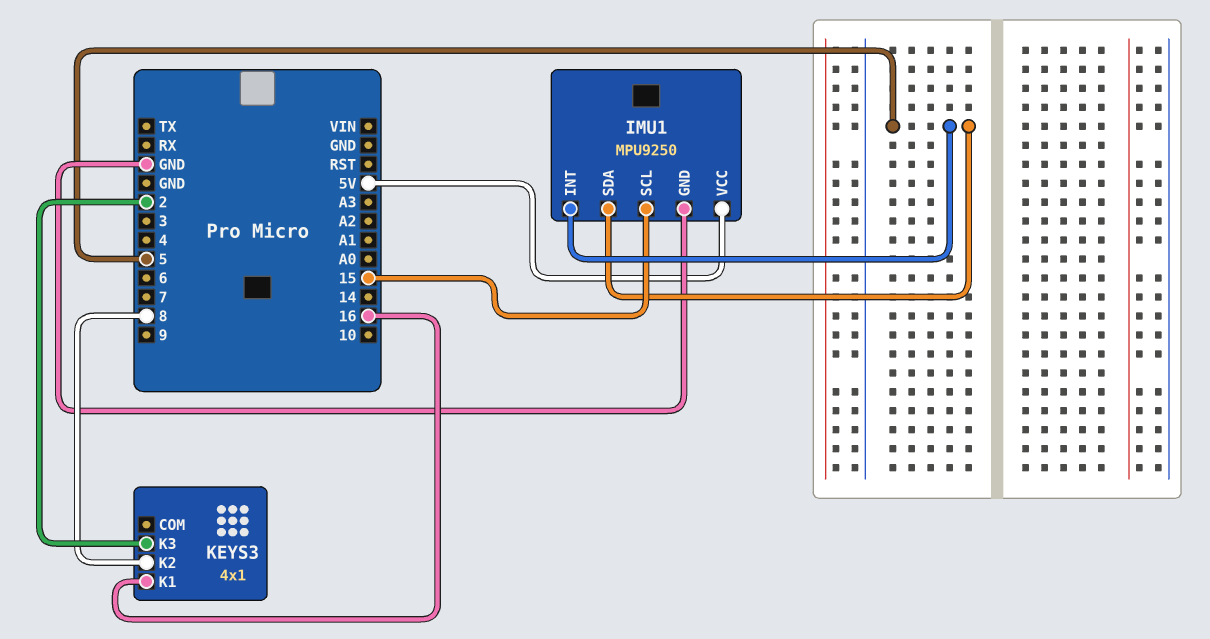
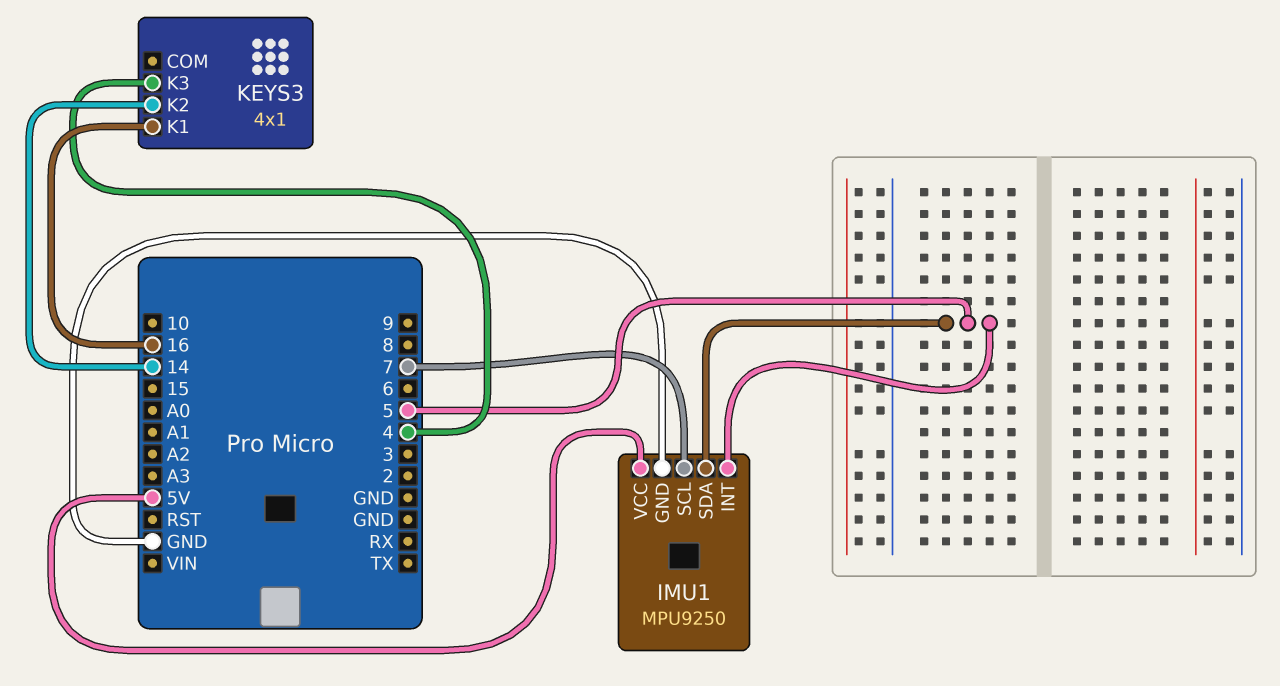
IMU1 pin SCL: 15 -> 7
KEYS3 pin K2: 8 -> 14
KEYS3 pin K3: 2 -> 4

